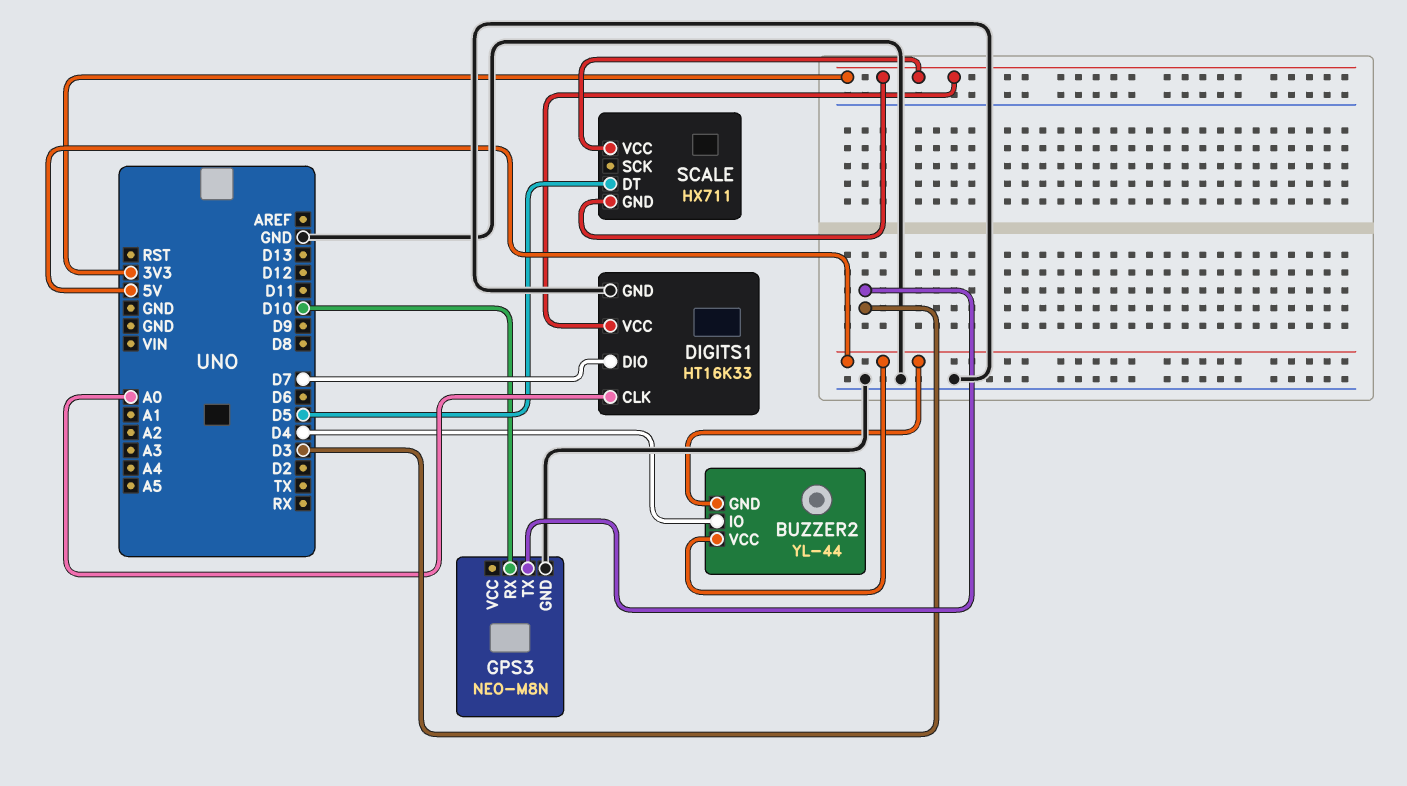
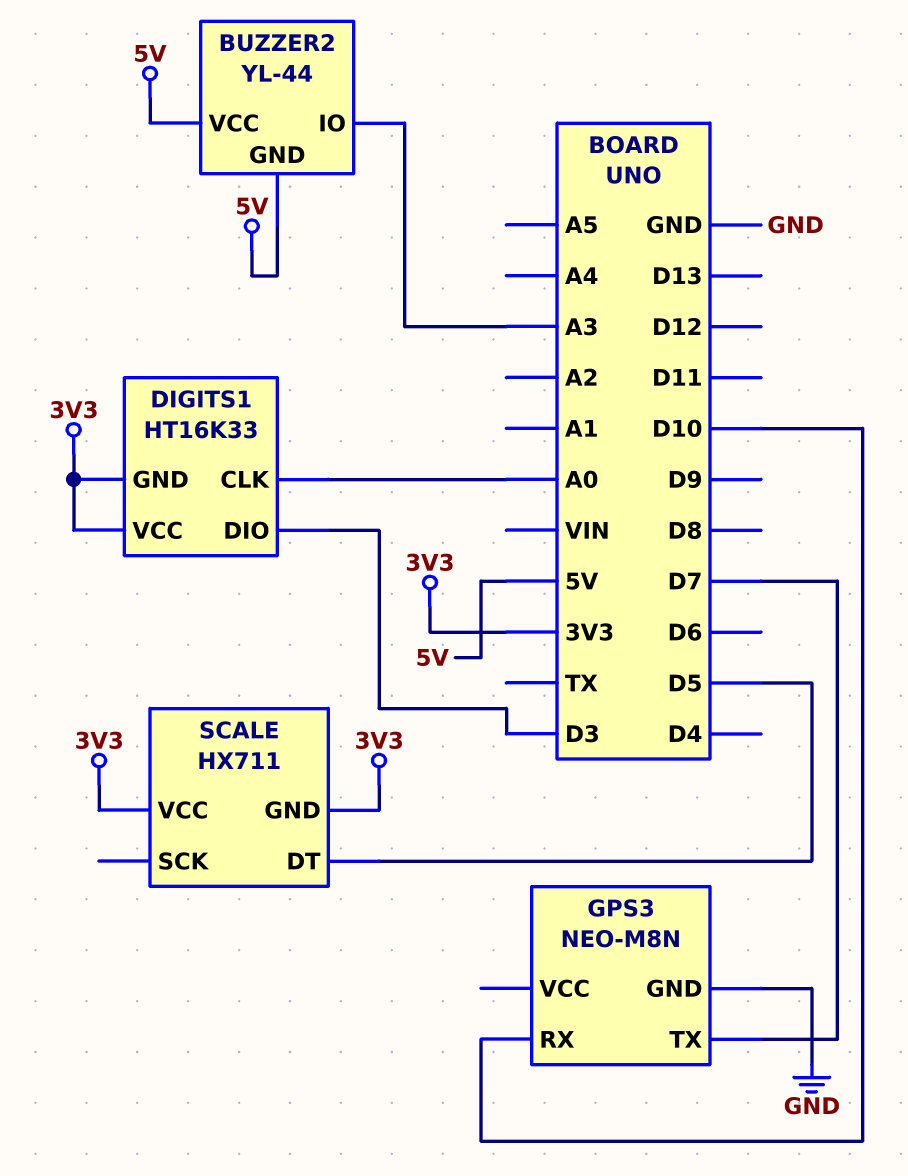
BUZZER2 pin IO: D4 -> A3
DIGITS1 pin DIO: D7 -> D3
DIGITS1 pin GND: GND -> 3V3
GPS3 pin TX: D3 -> D7

